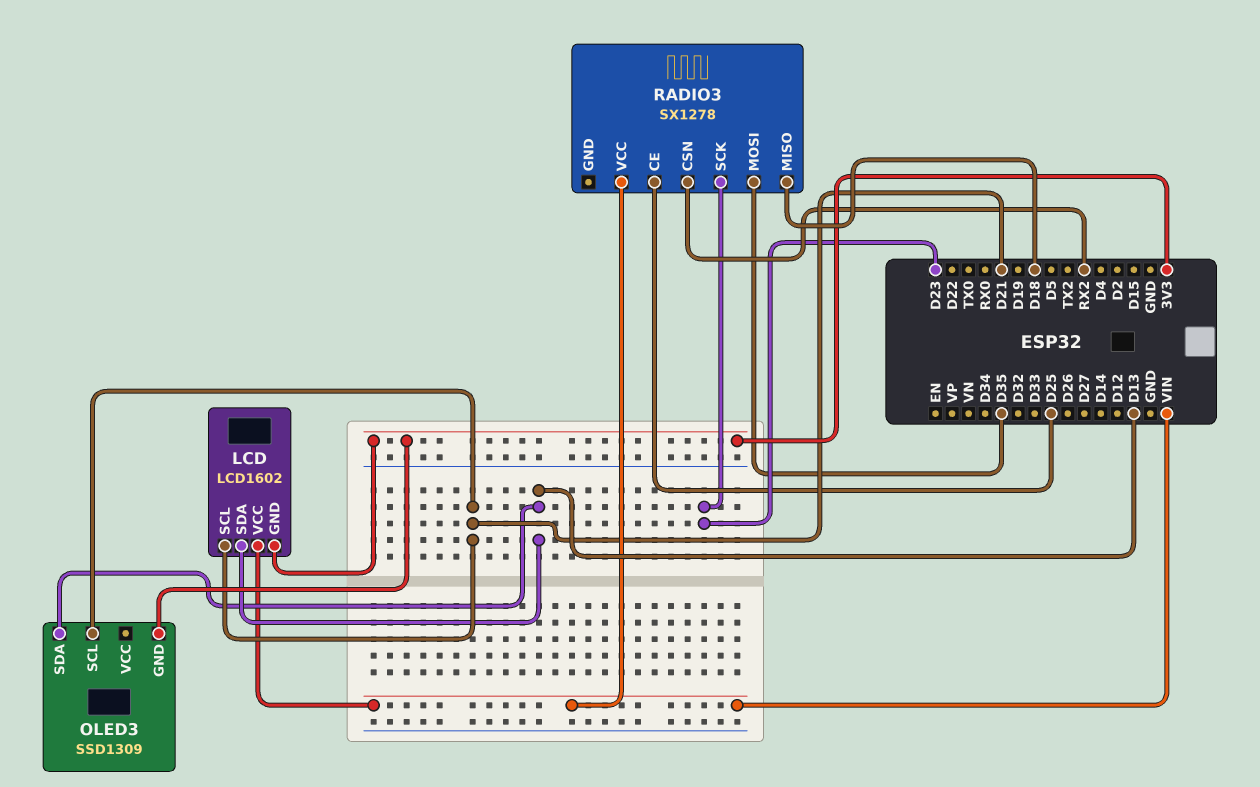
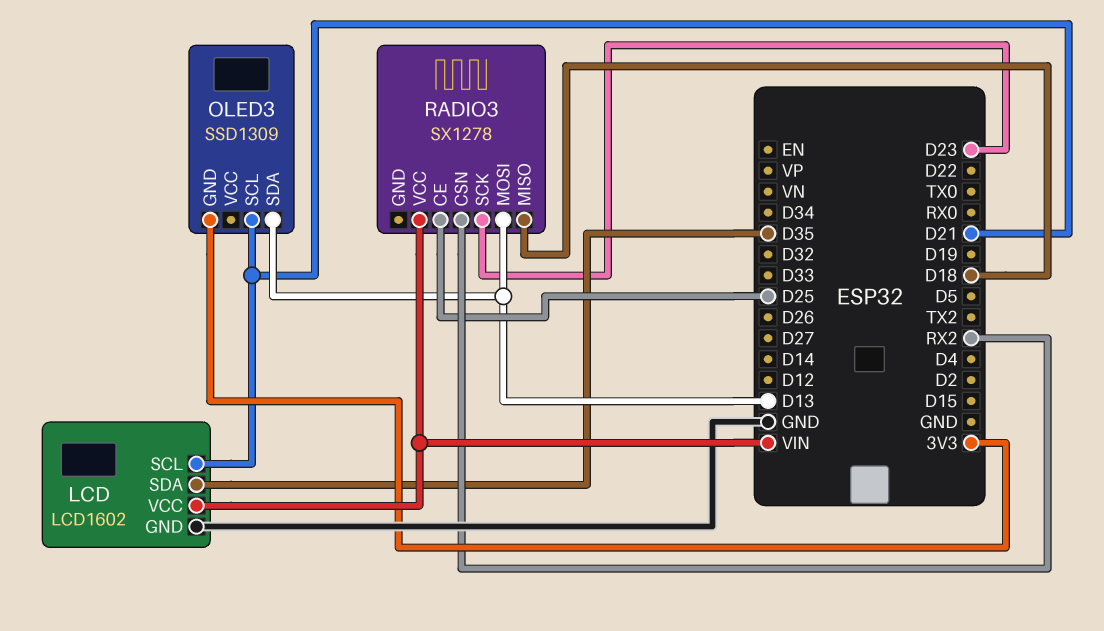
LCD pin GND: 3V3 -> GND
LCD pin SDA: D13 -> D35
RADIO3 pin MOSI: D35 -> D13

